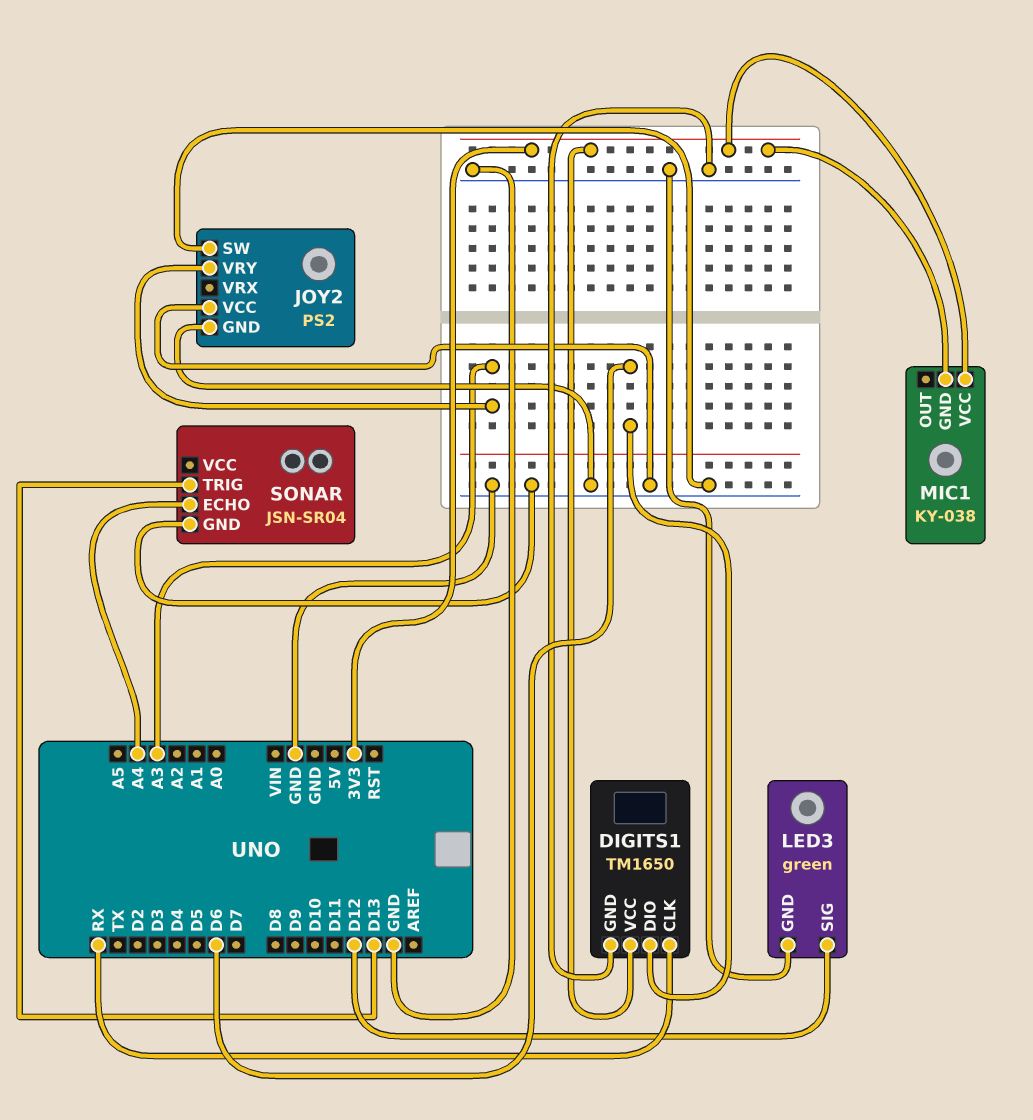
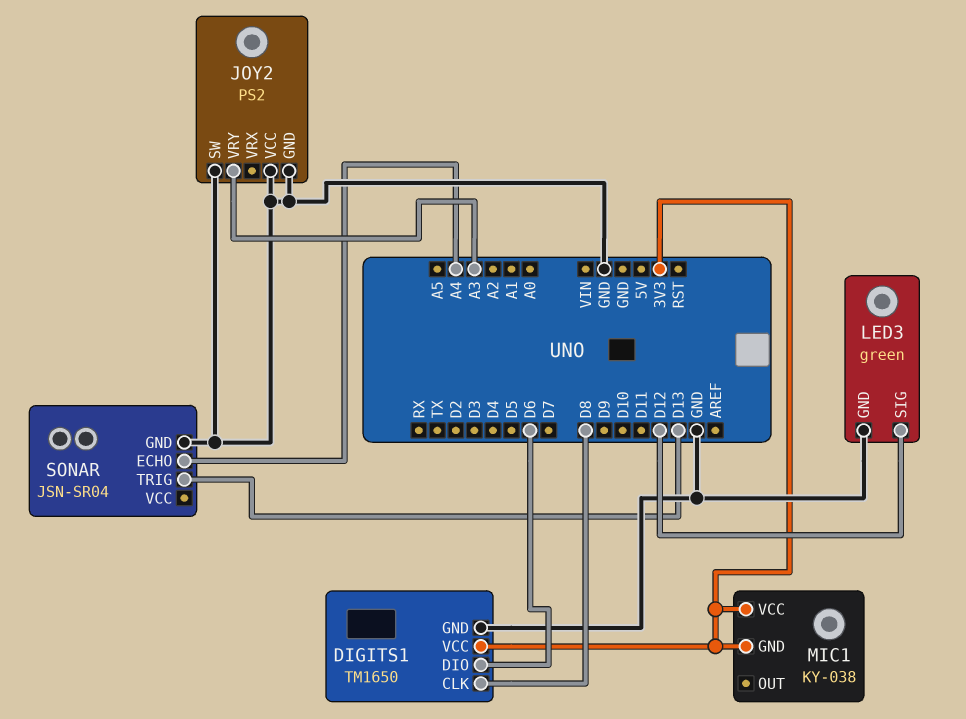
DIGITS1 pin CLK: RX -> D8

